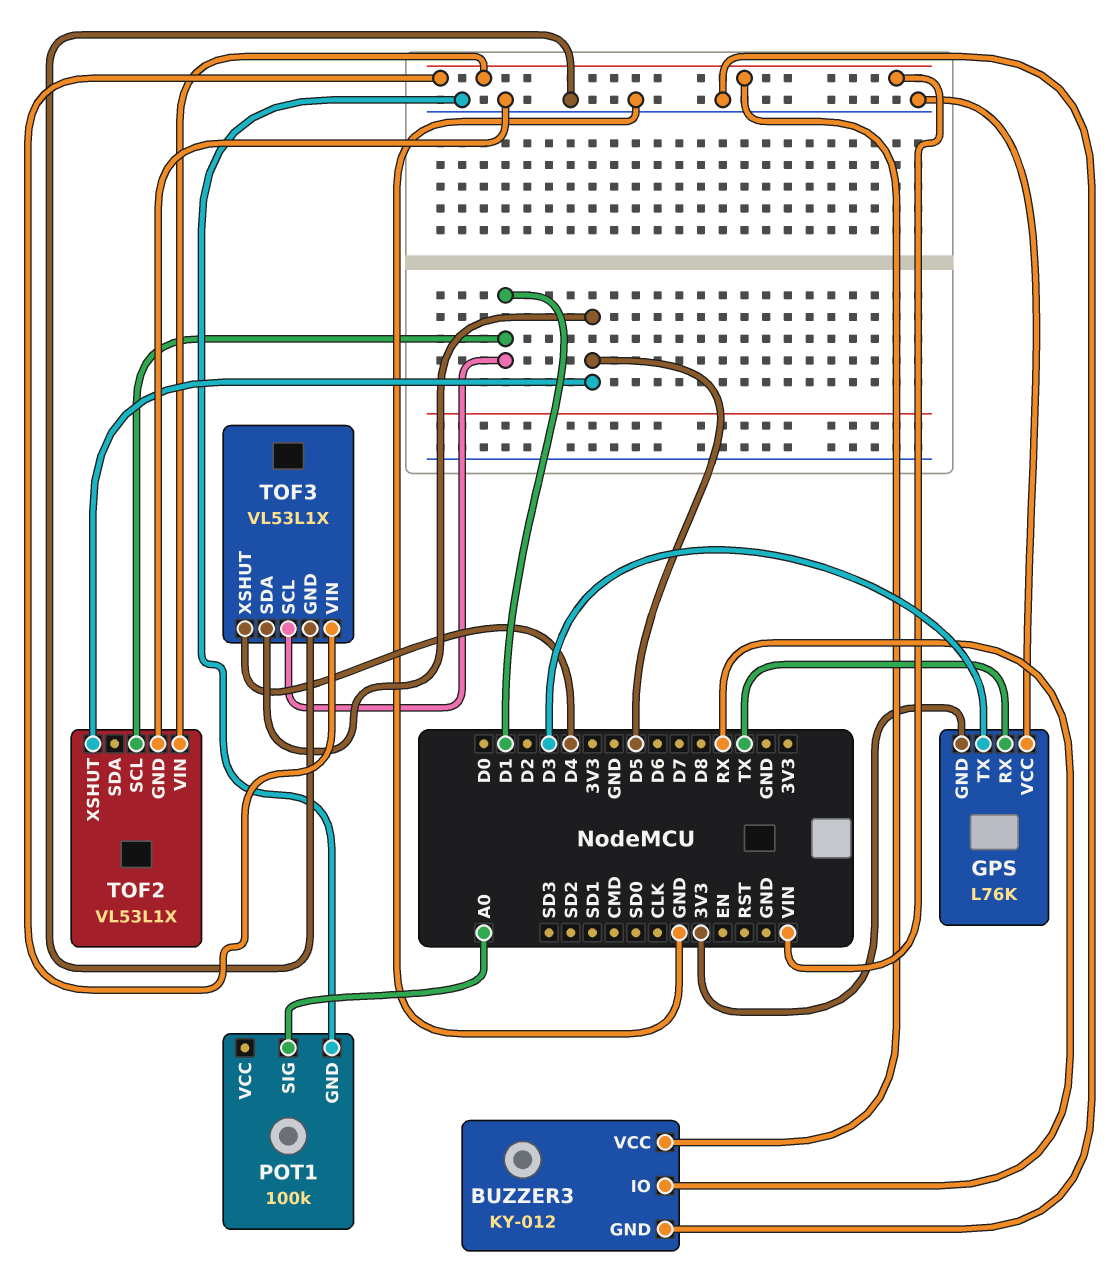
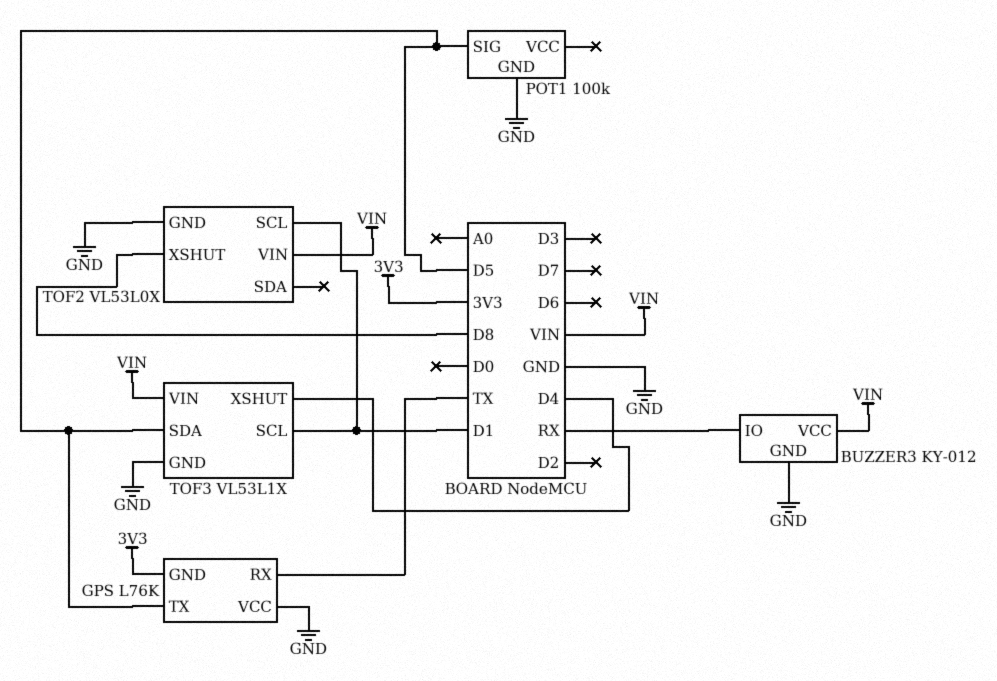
GPS pin TX: D3 -> D5
POT1 pin SIG: A0 -> D5
TOF2: VL53L1X -> VL53L0X
TOF2 pin XSHUT: D5 -> D8

